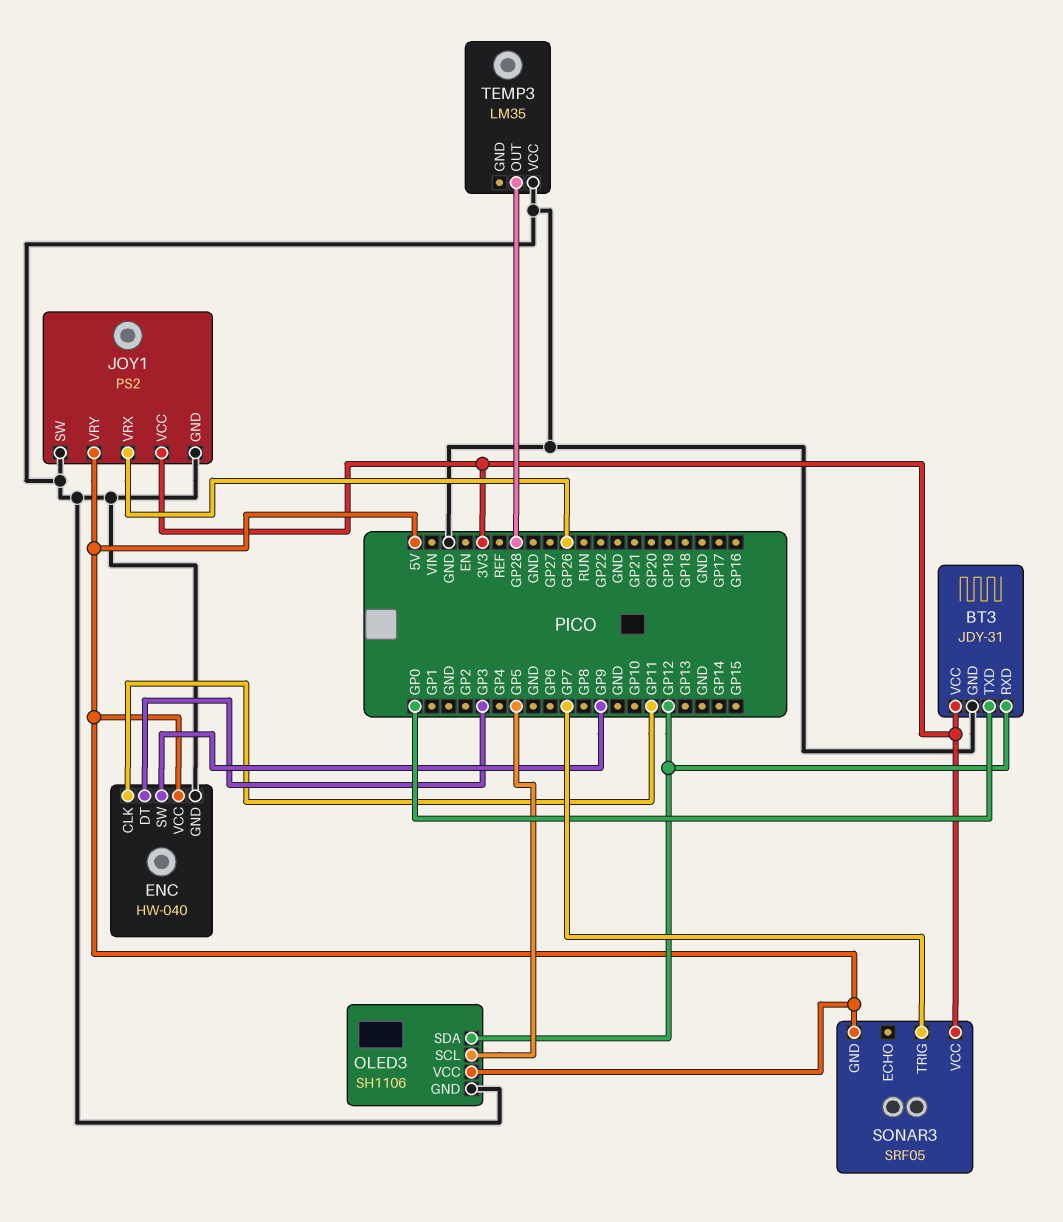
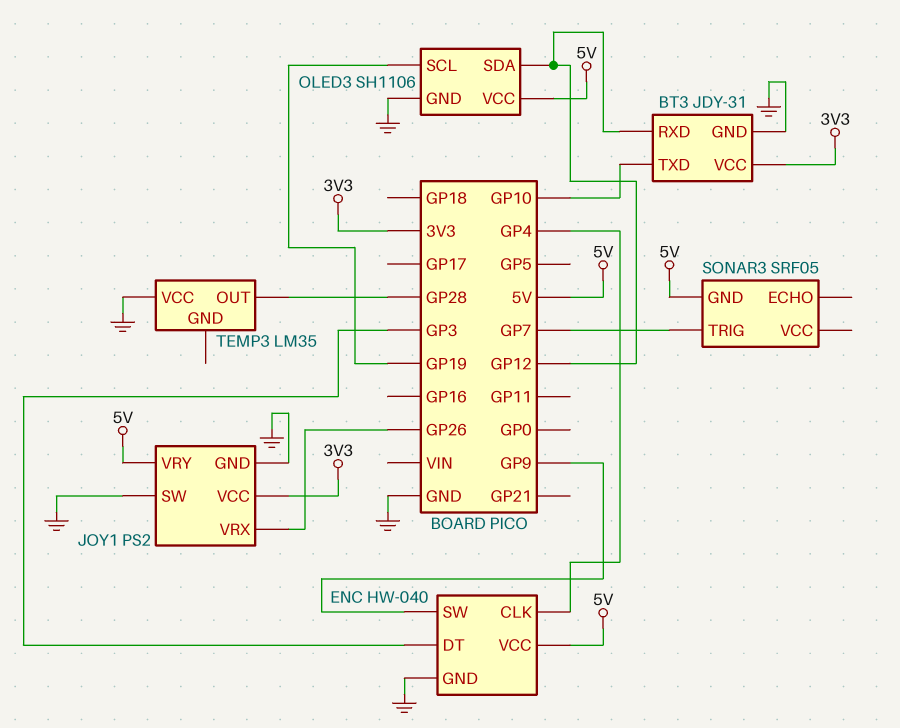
BT3 pin TXD: GP0 -> GP10
ENC pin CLK: GP11 -> GP4
OLED3 pin SCL: GP5 -> GP19
SONAR3 pin VCC: 3V3 -> none

